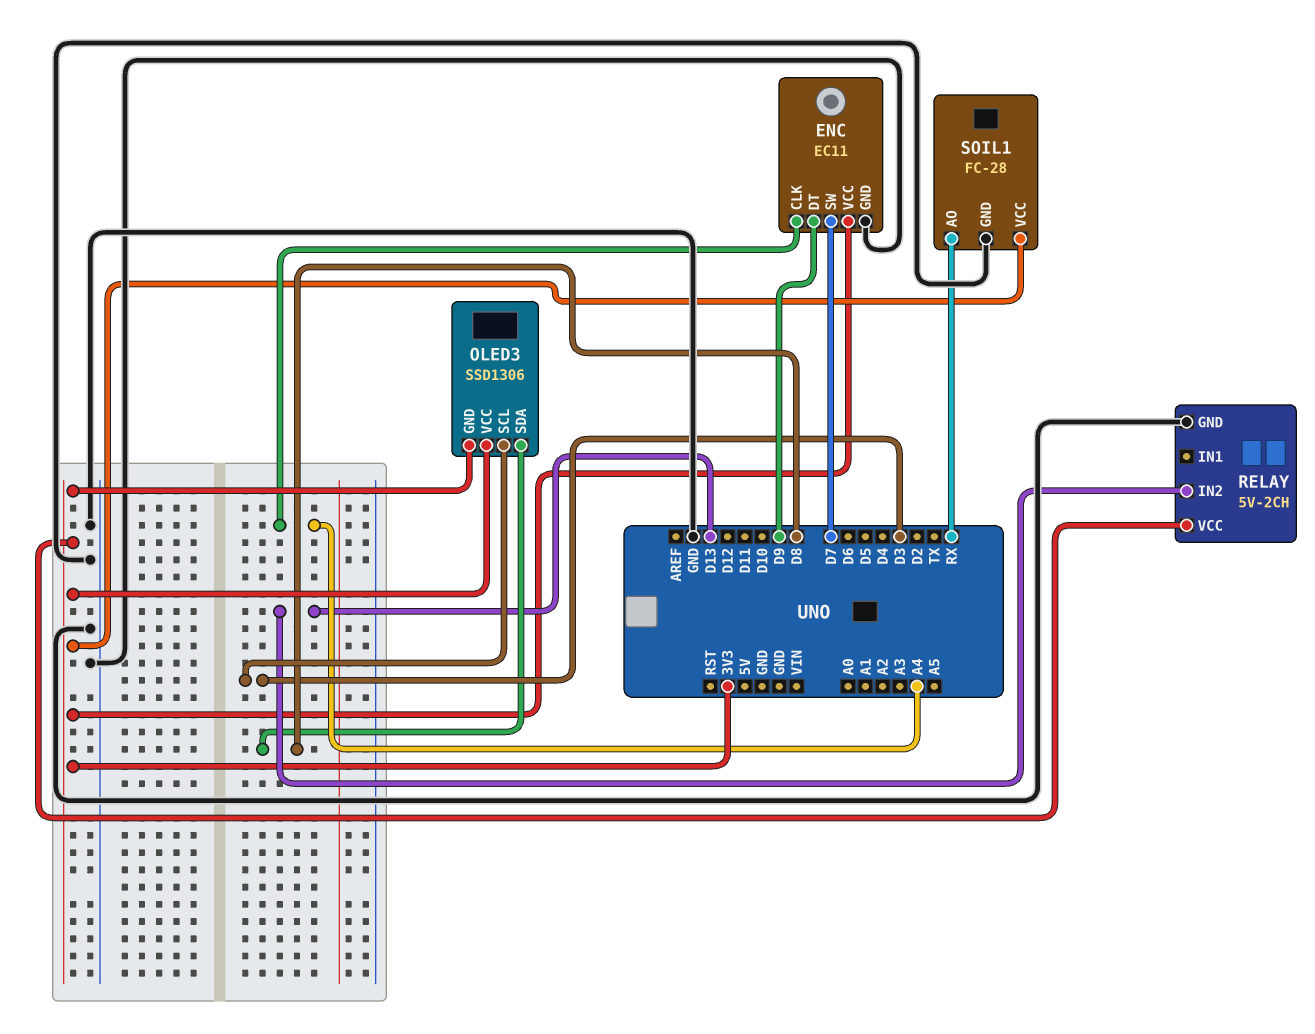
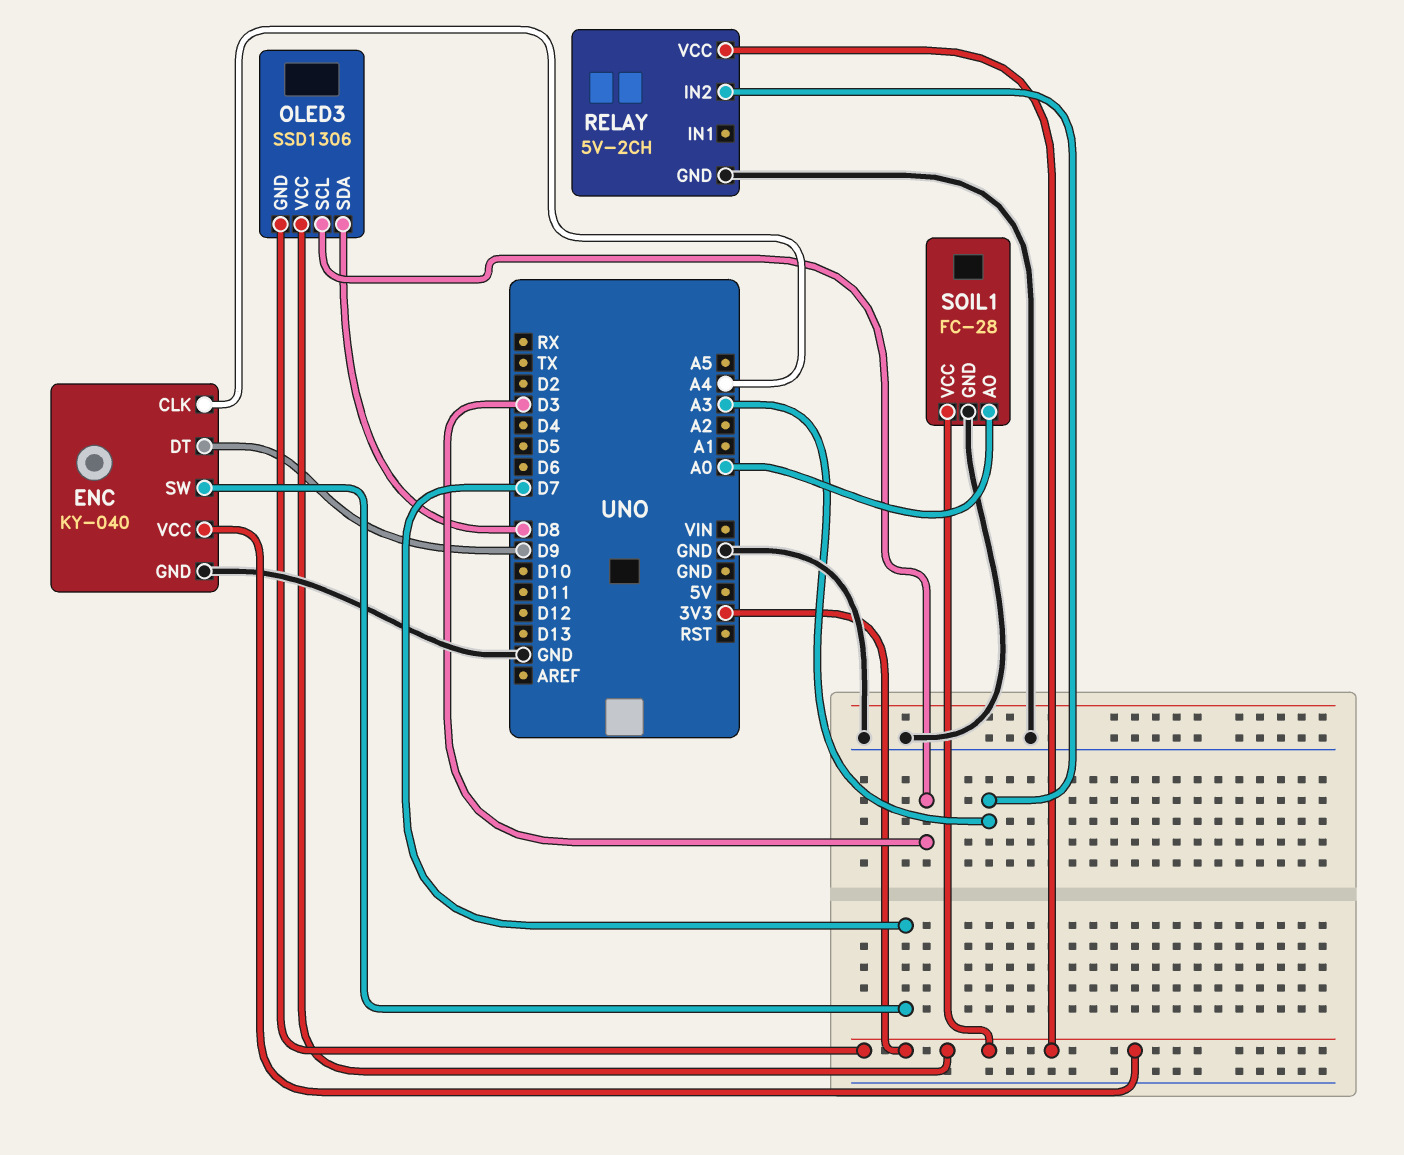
ENC: EC11 -> KY-040
RELAY pin IN2: D13 -> A3
SOIL1 pin AO: RX -> A0

